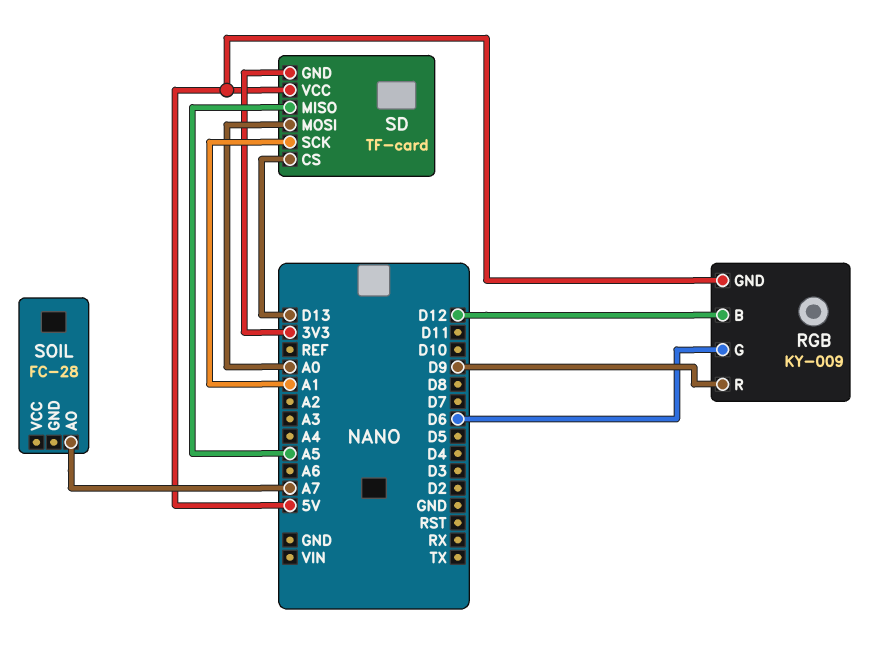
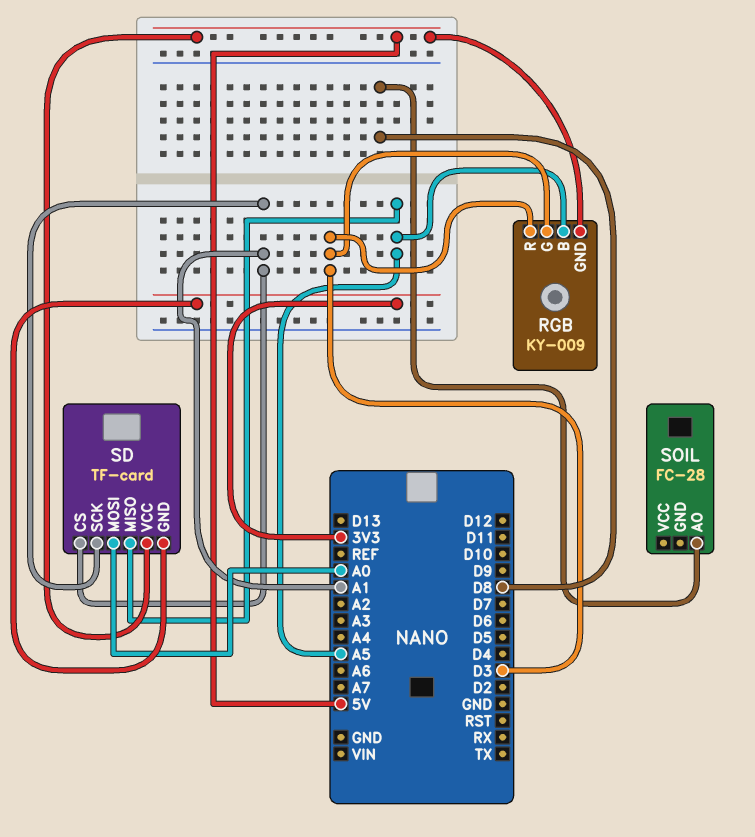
RGB pin B: D12 -> A5
RGB pin G: D6 -> D3
RGB pin R: D9 -> D3
SD pin CS: D13 -> A1
SOIL pin AO: A7 -> D8

